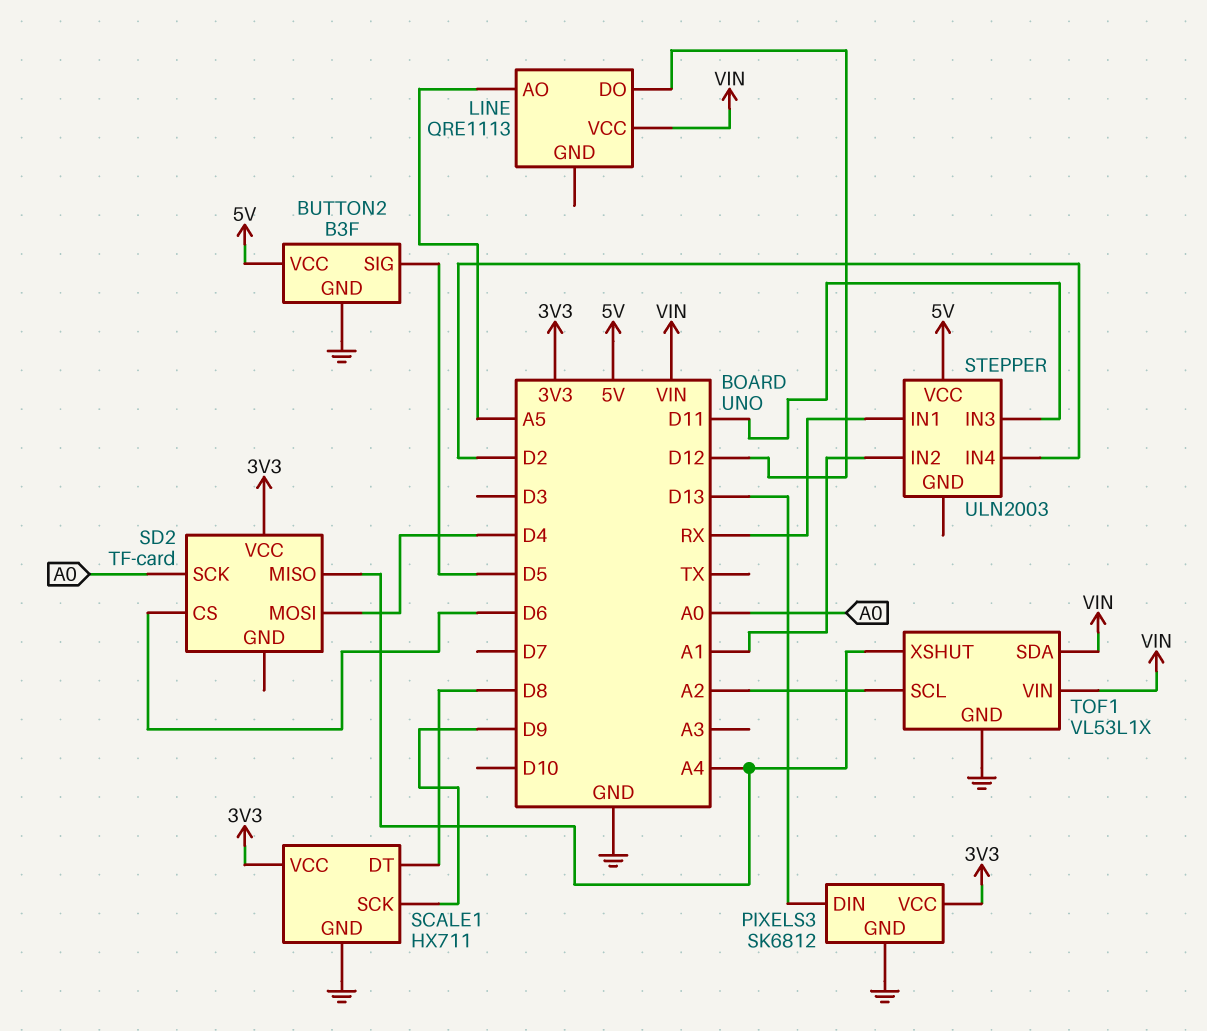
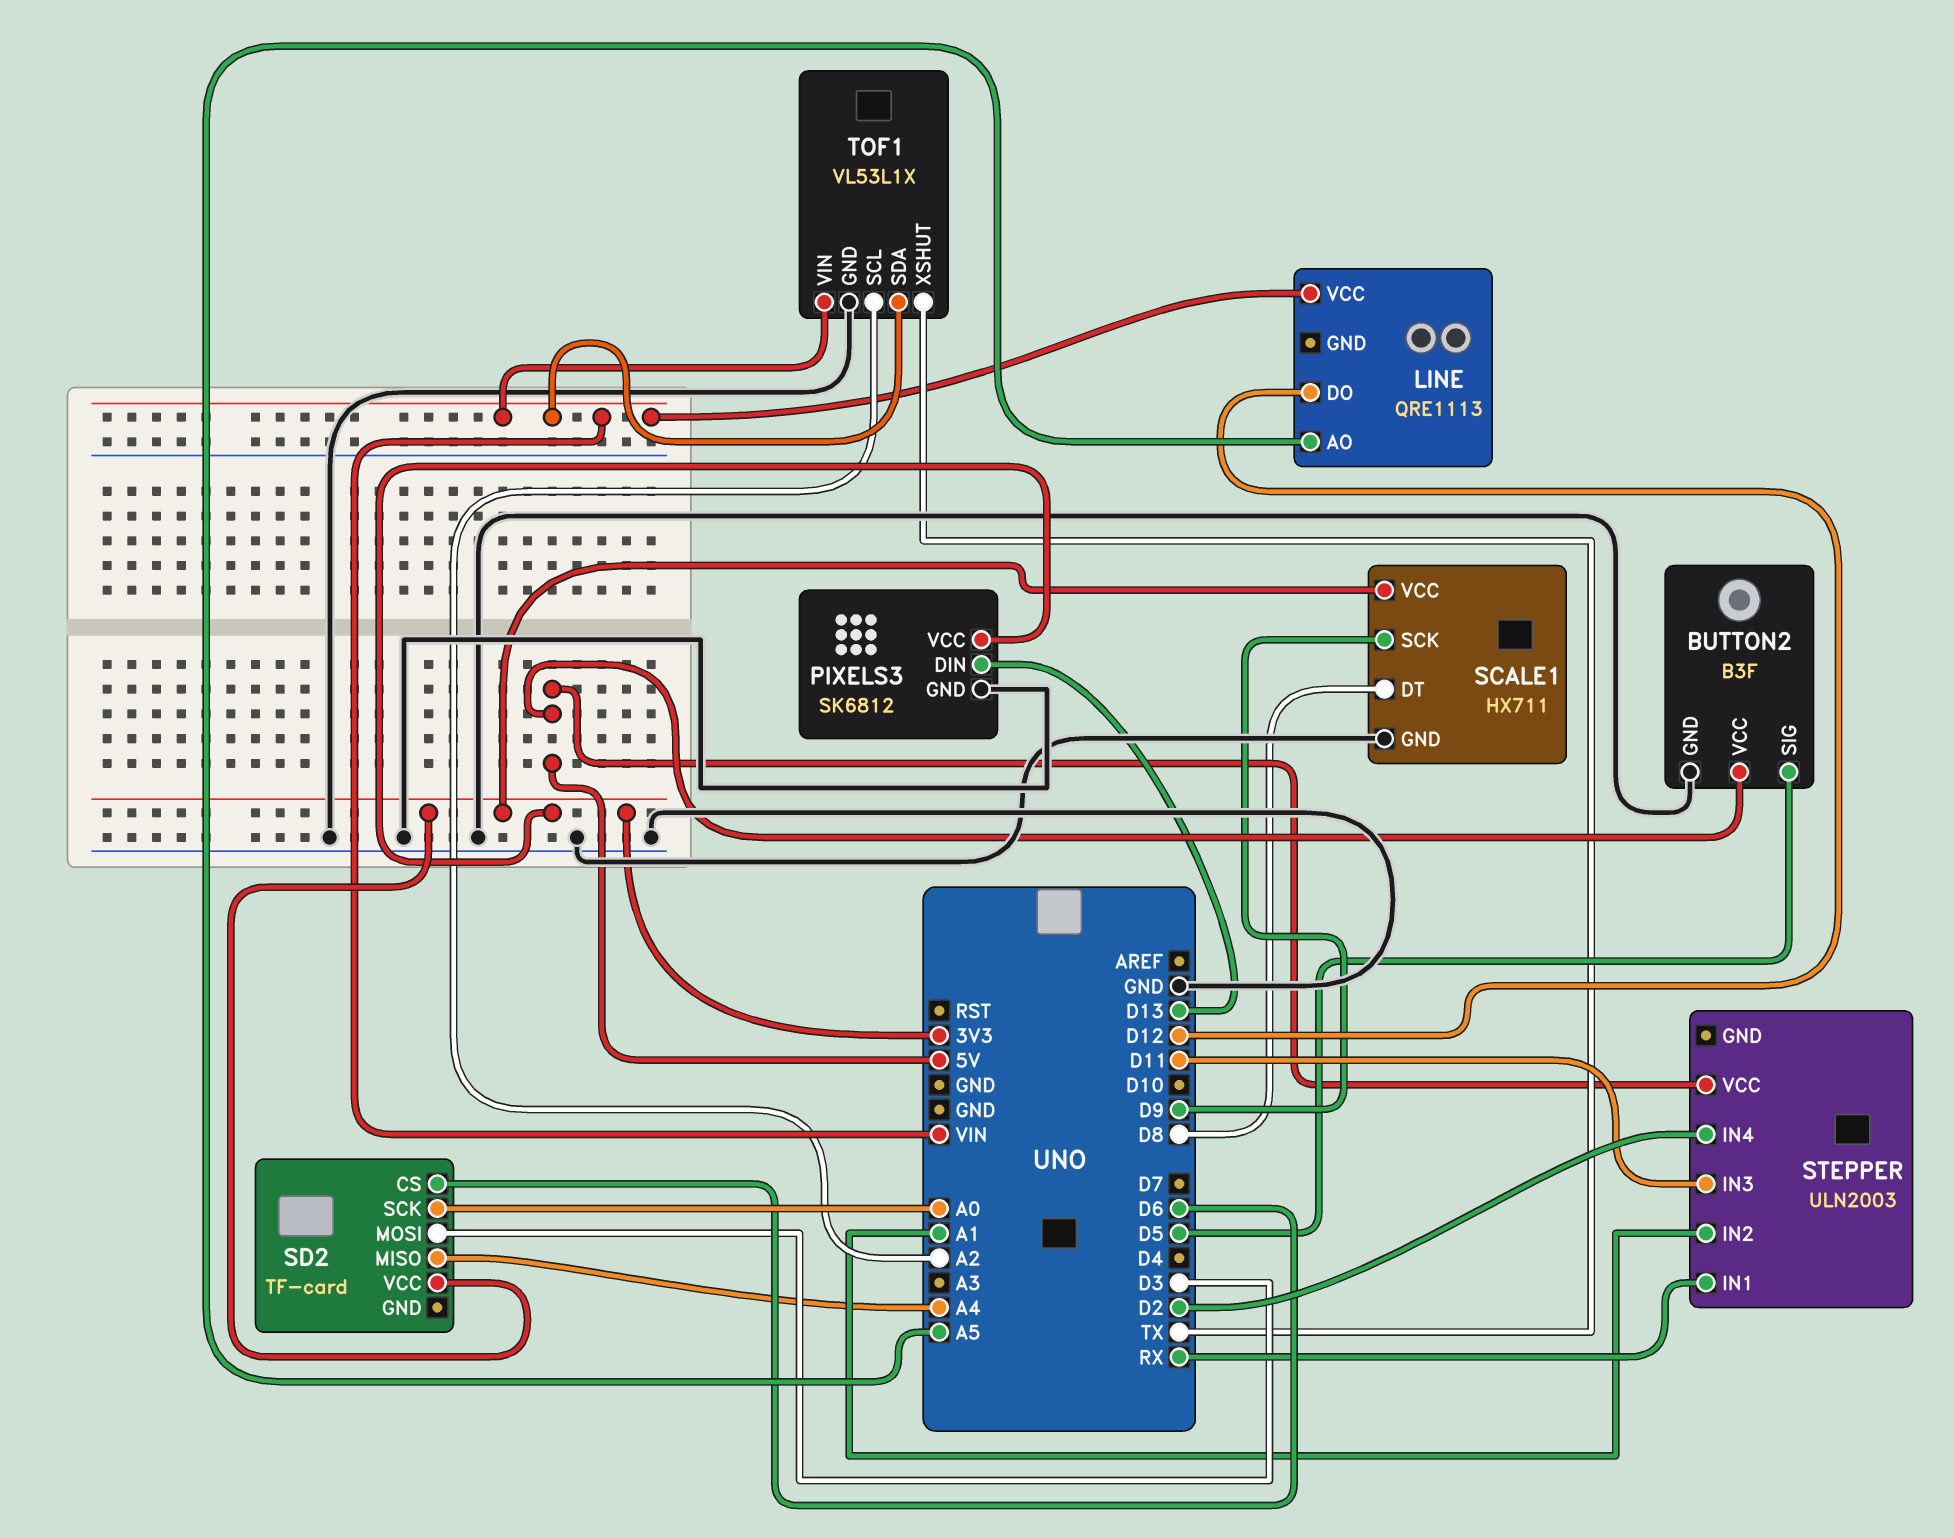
SD2 pin MOSI: D4 -> D3
TOF1 pin XSHUT: A4 -> TX

